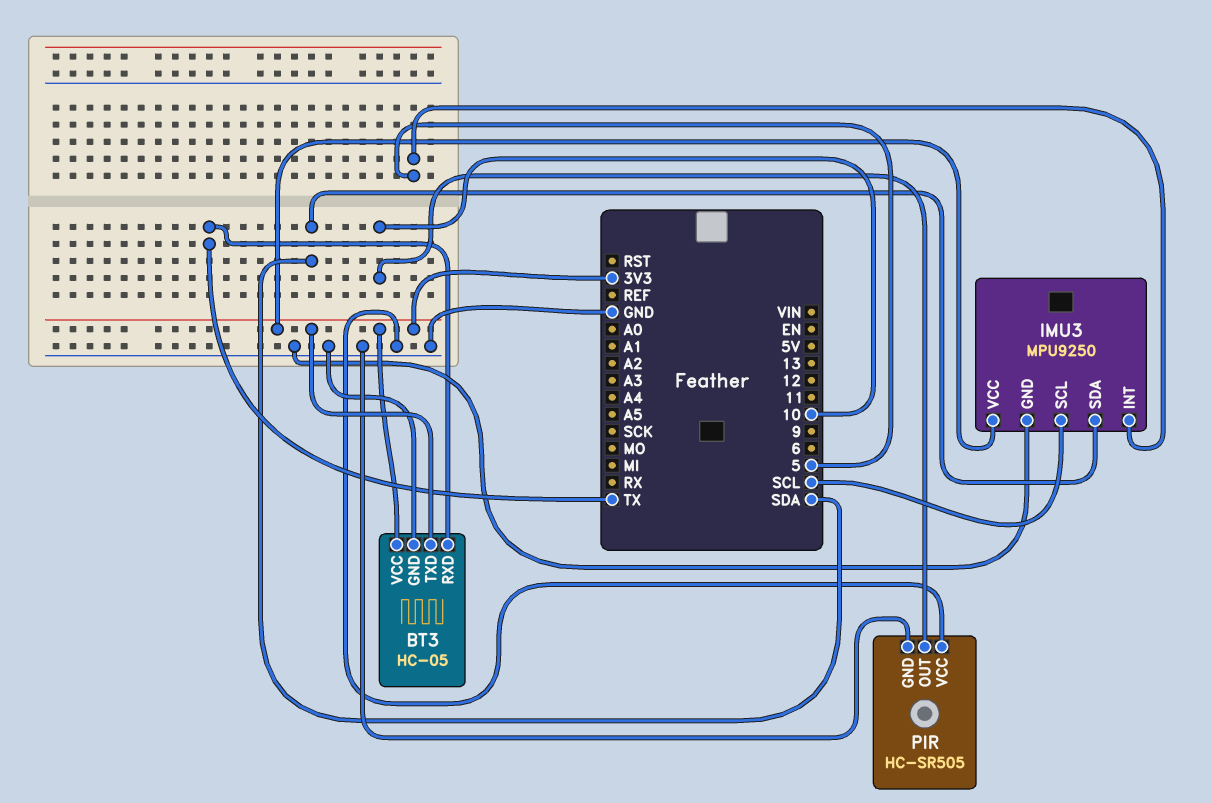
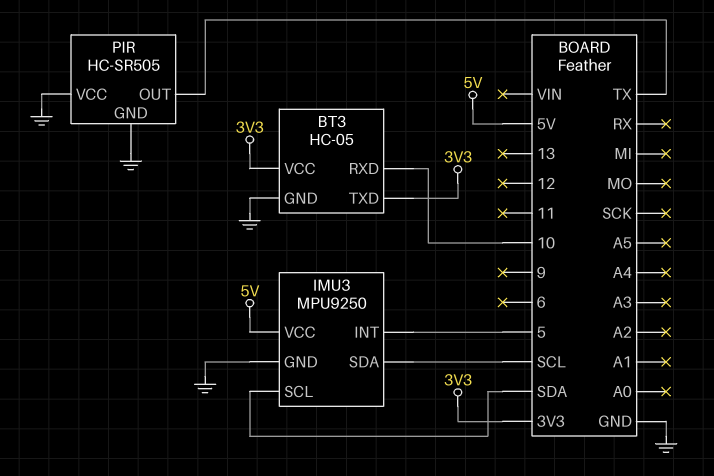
BT3 pin RXD: TX -> 10
IMU3 pin SCL: SCL -> SDA
IMU3 pin SDA: SDA -> SCL
IMU3 pin VCC: 3V3 -> 5V
PIR pin OUT: 10 -> TX

